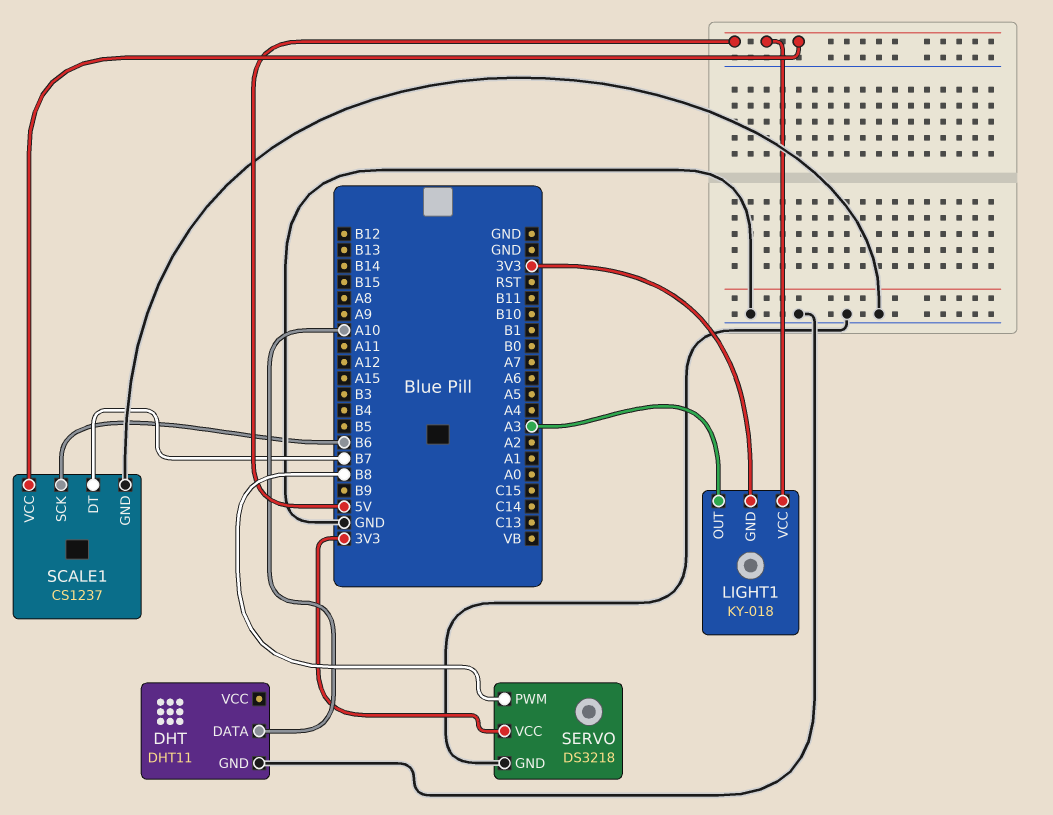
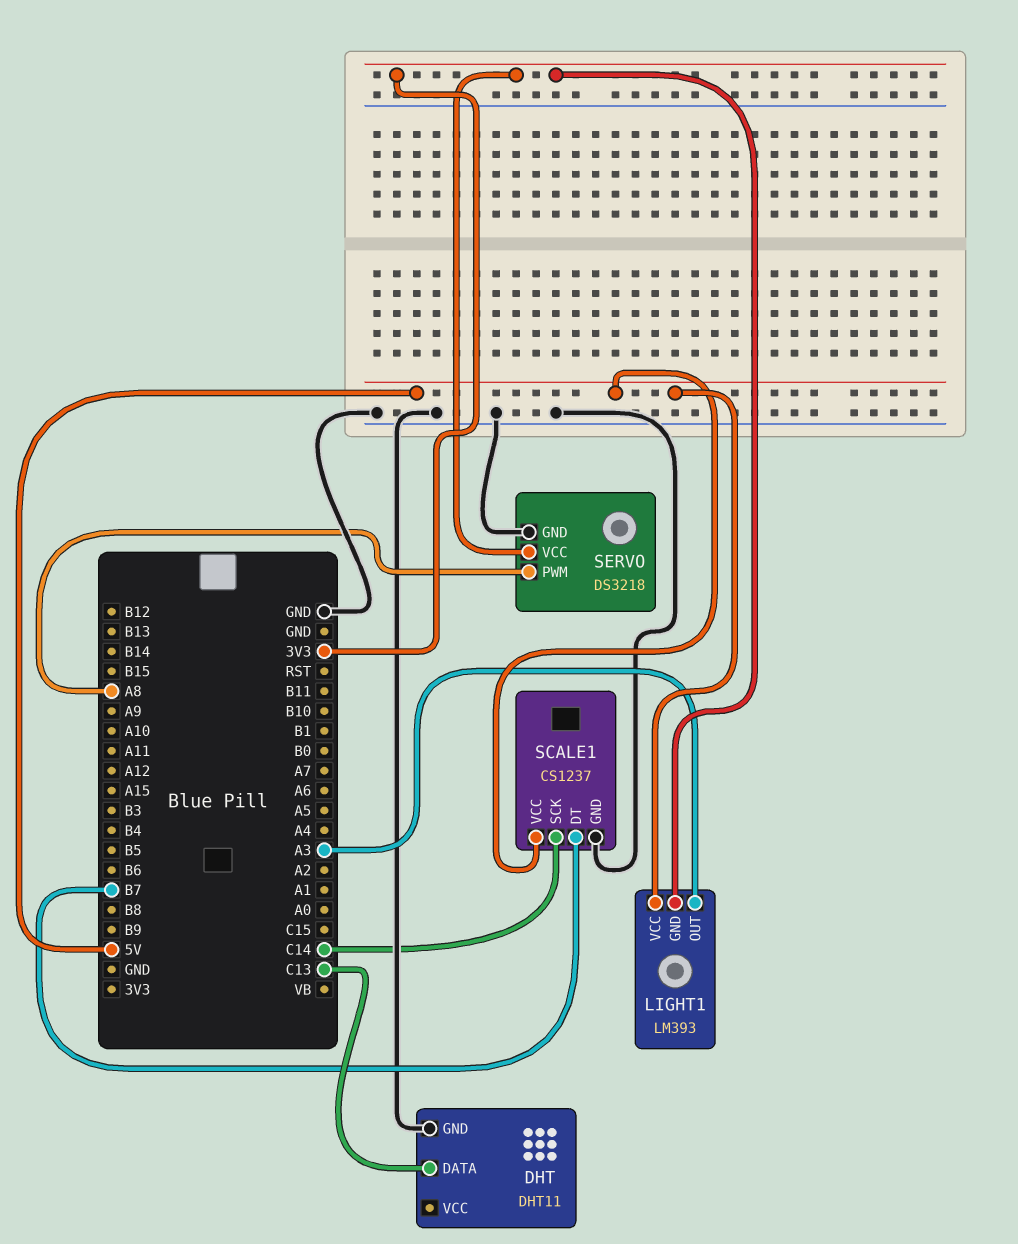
DHT pin DATA: A10 -> C13
LIGHT1: KY-018 -> LM393
SCALE1 pin SCK: B6 -> C14
SERVO pin PWM: B8 -> A8

